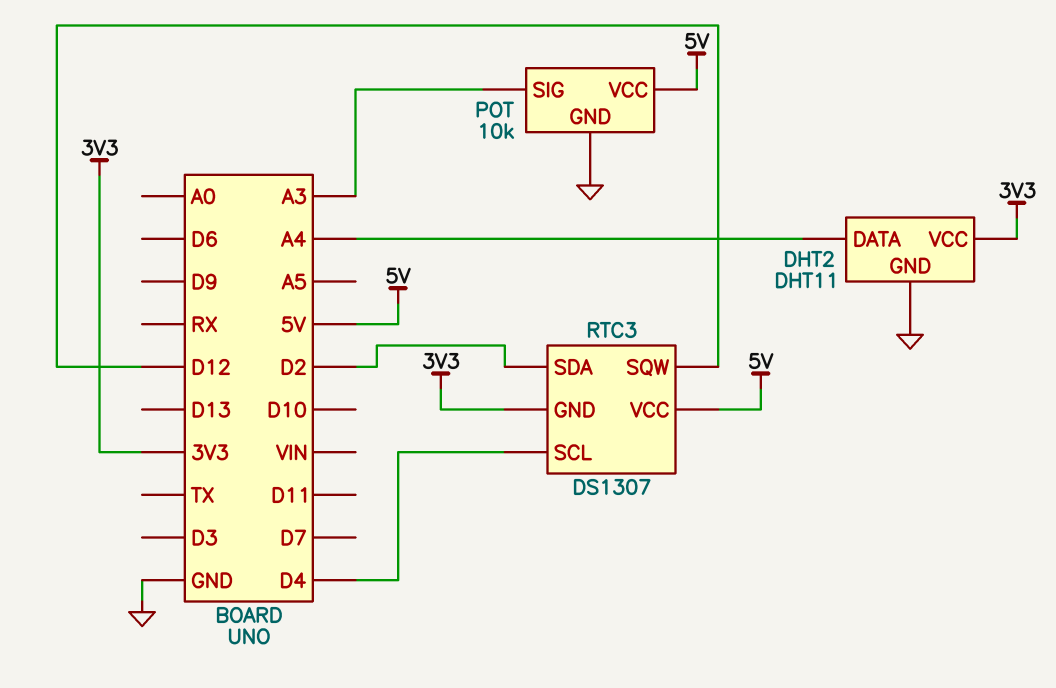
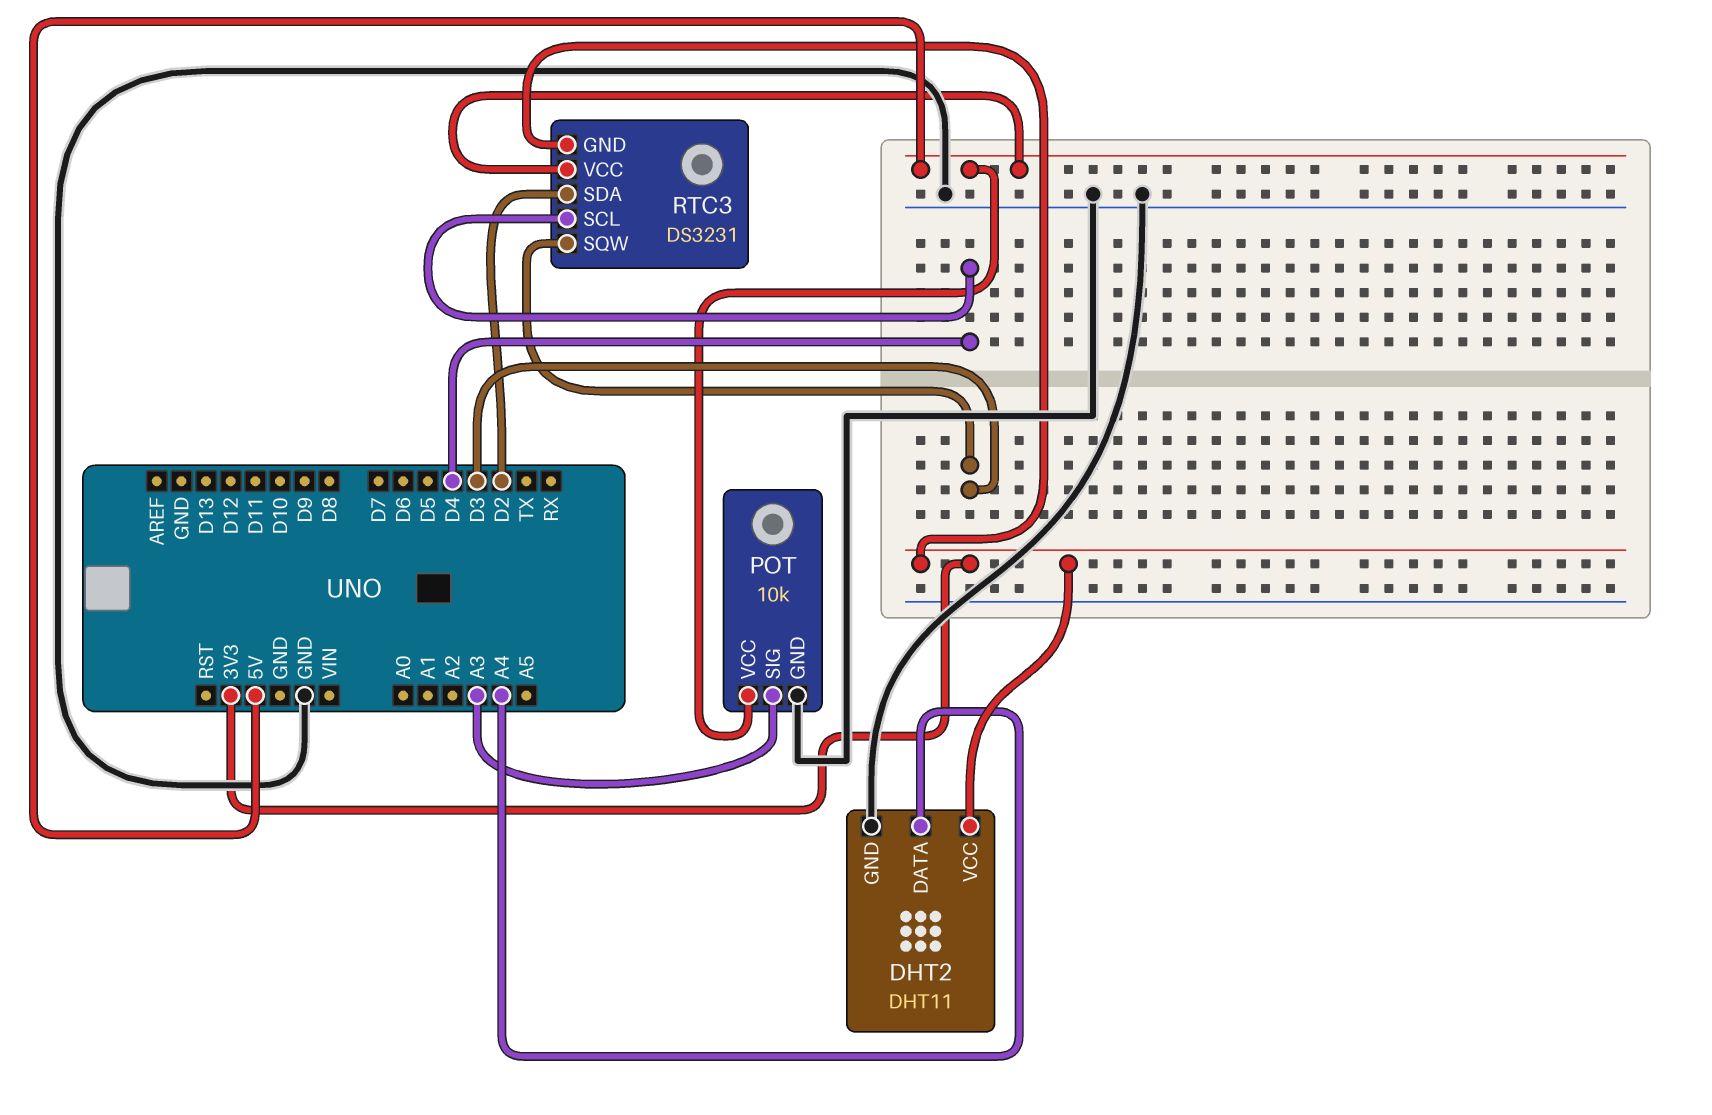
RTC3: DS1307 -> DS3231
RTC3 pin SQW: D12 -> D3

